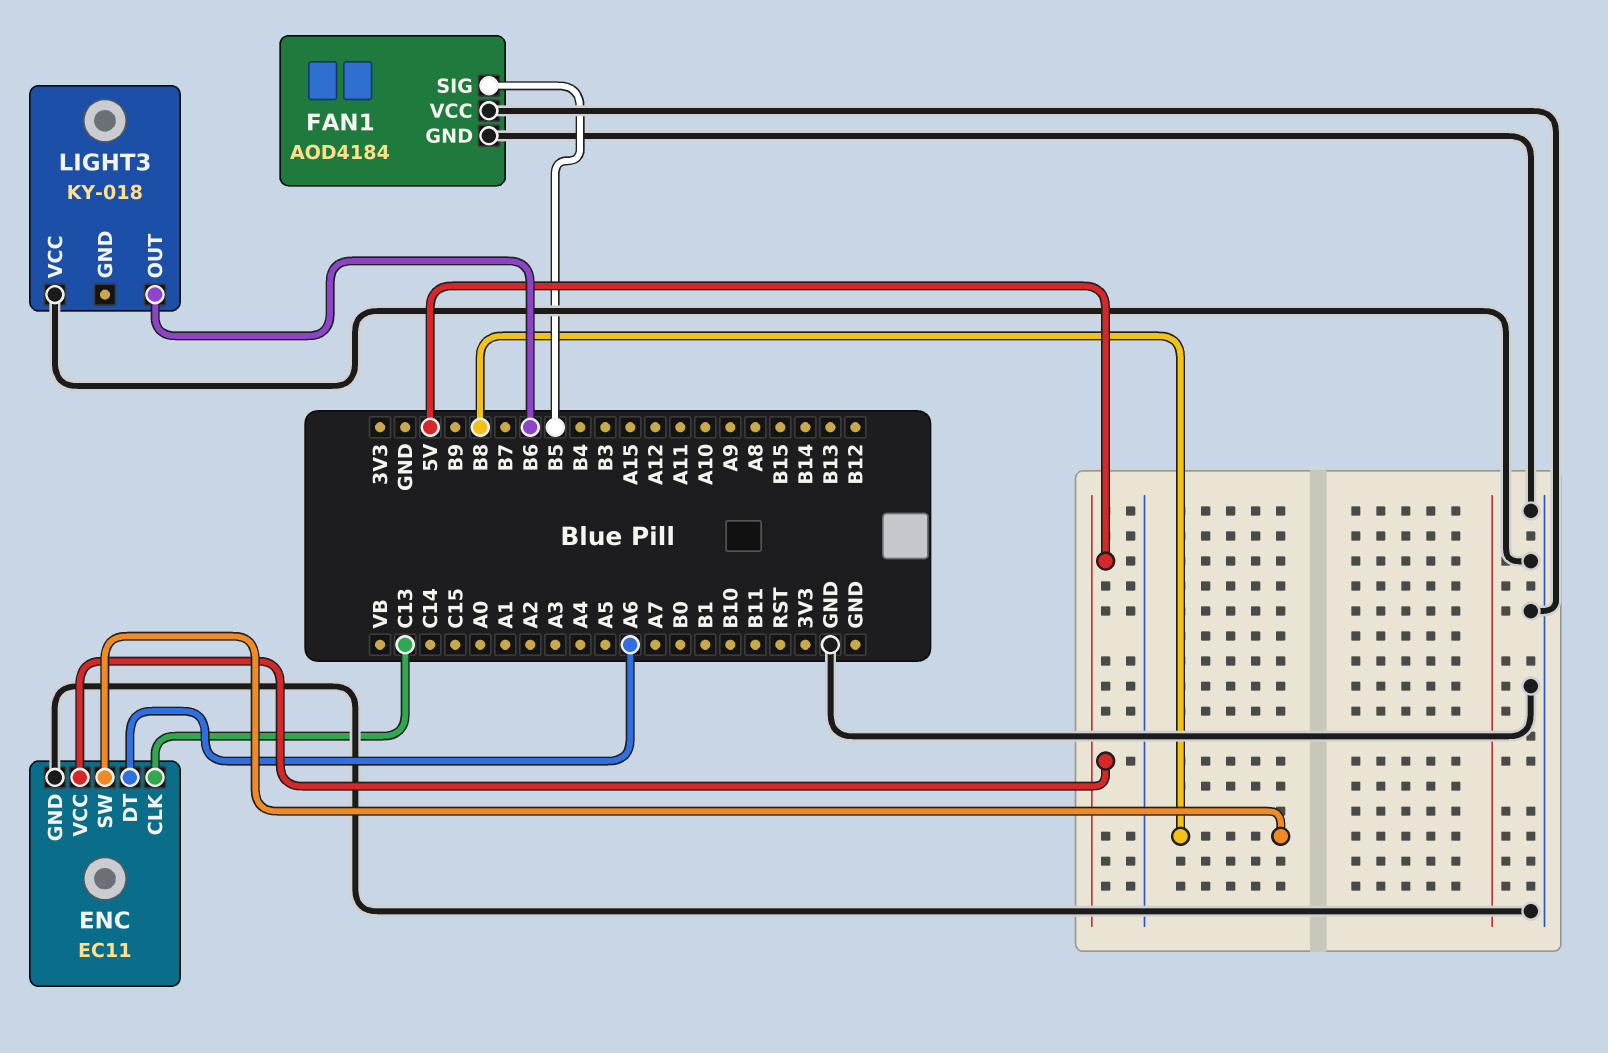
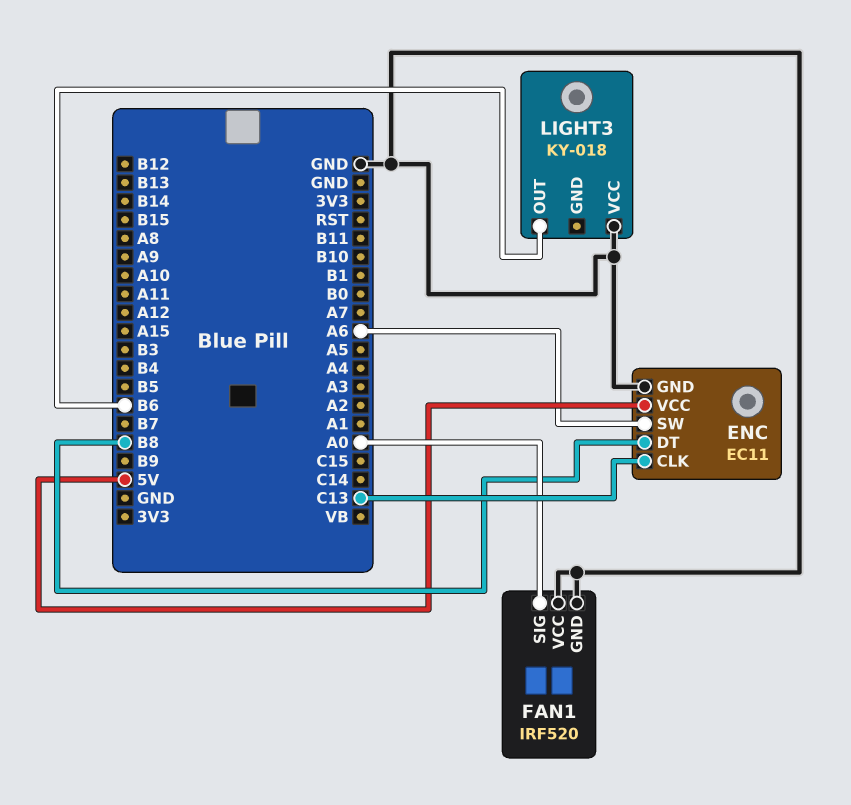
ENC pin DT: A6 -> B8
ENC pin SW: B8 -> A6
FAN1: AOD4184 -> IRF520
FAN1 pin SIG: B5 -> A0

